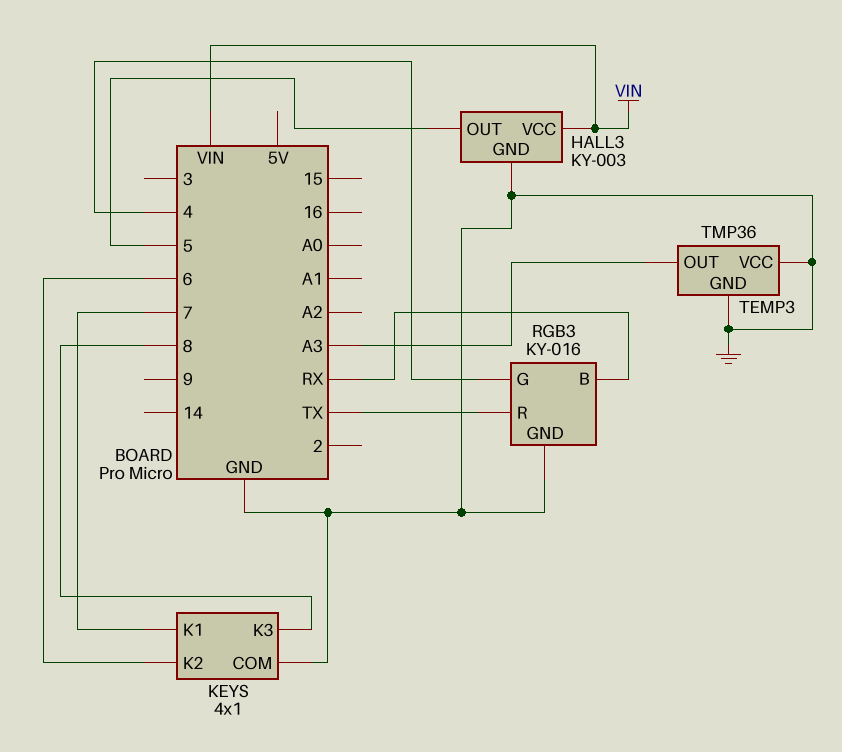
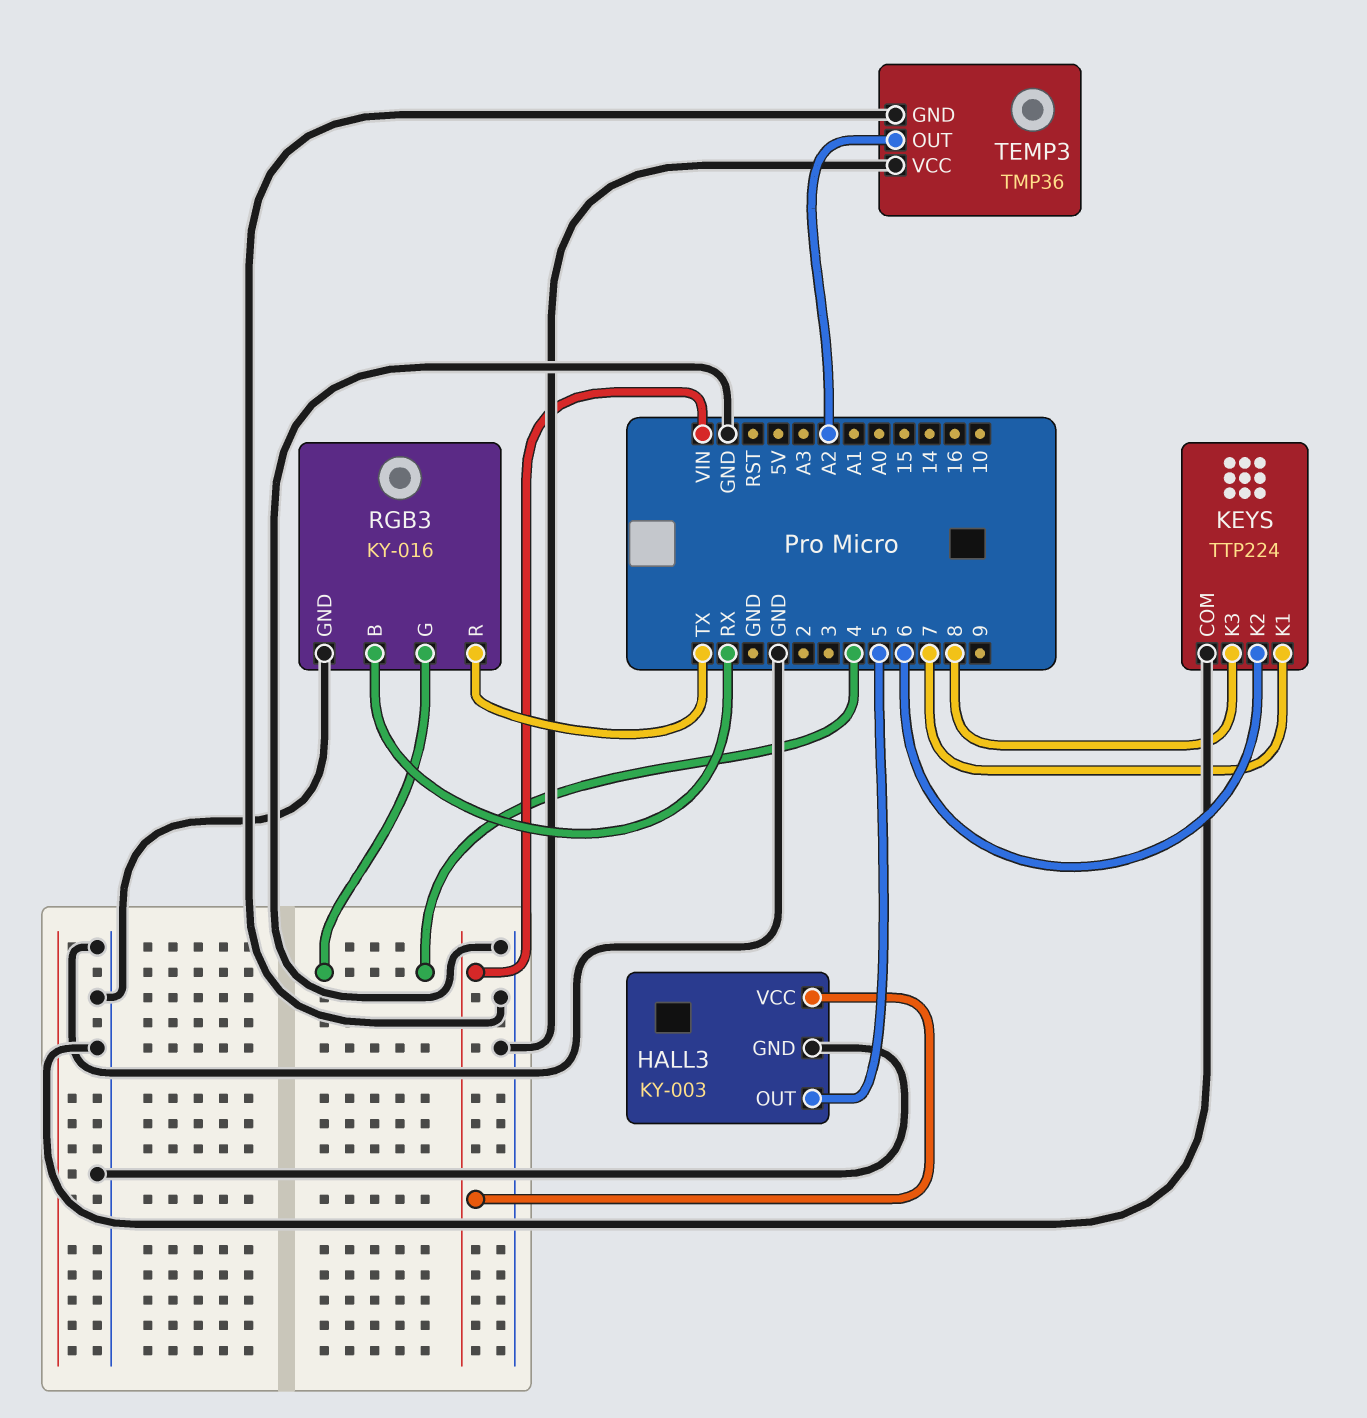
KEYS: 4x1 -> TTP224
TEMP3 pin OUT: A3 -> A2

